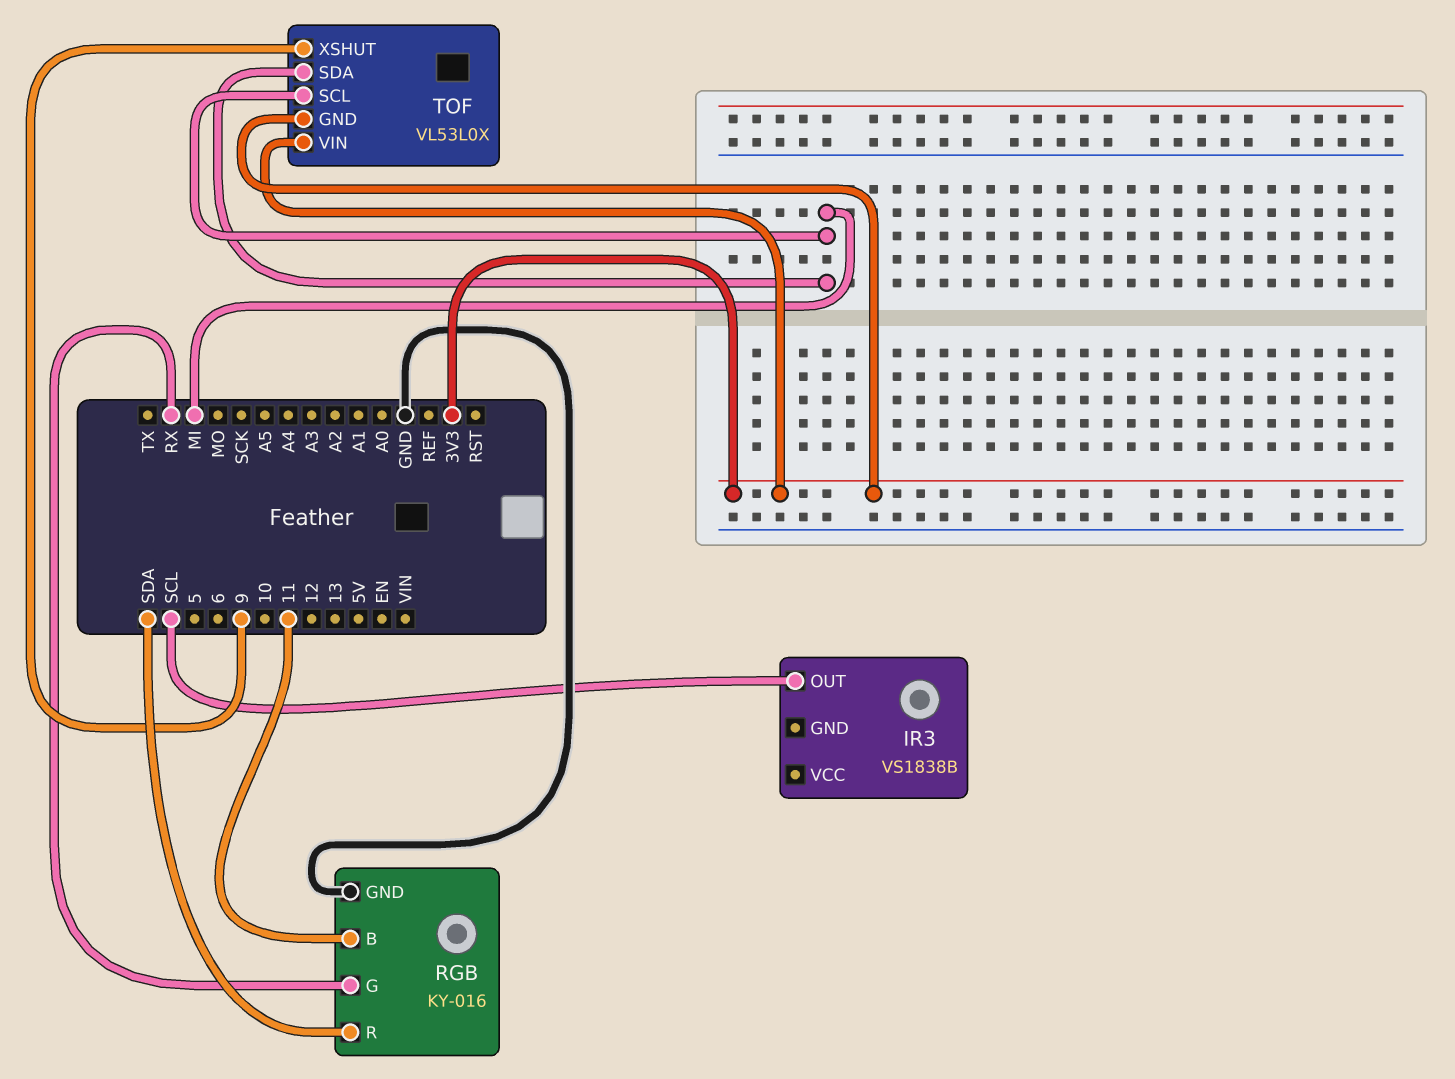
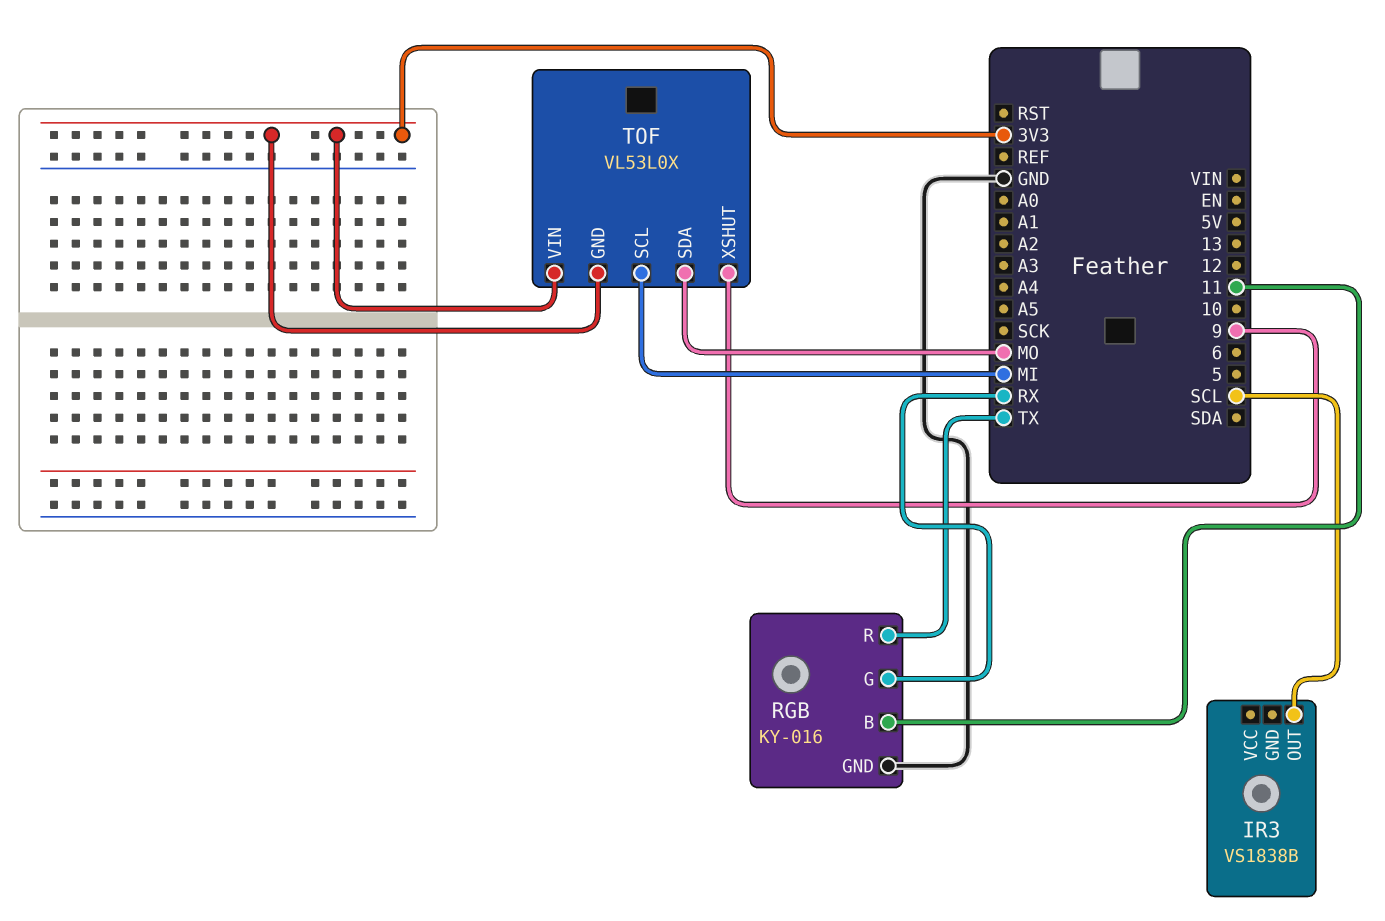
RGB pin R: SDA -> TX
TOF pin SDA: MI -> MO

